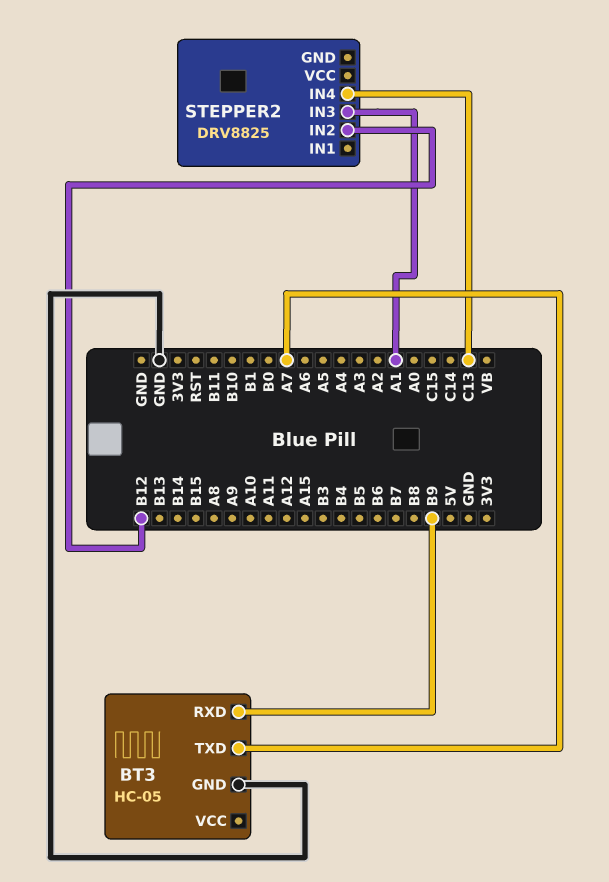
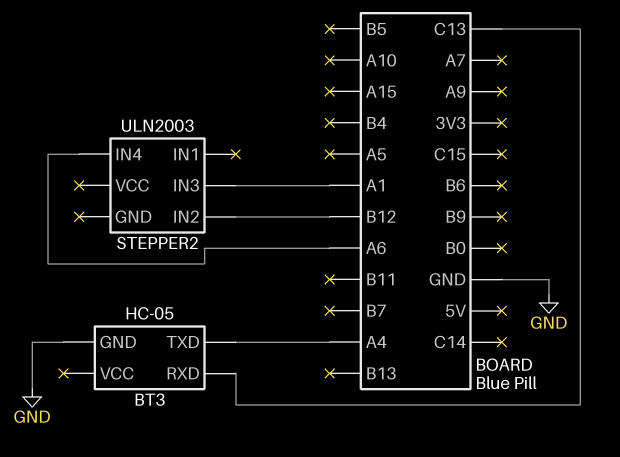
BT3 pin RXD: B9 -> C13
BT3 pin TXD: A7 -> A4
STEPPER2: DRV8825 -> ULN2003
STEPPER2 pin IN4: C13 -> A6

